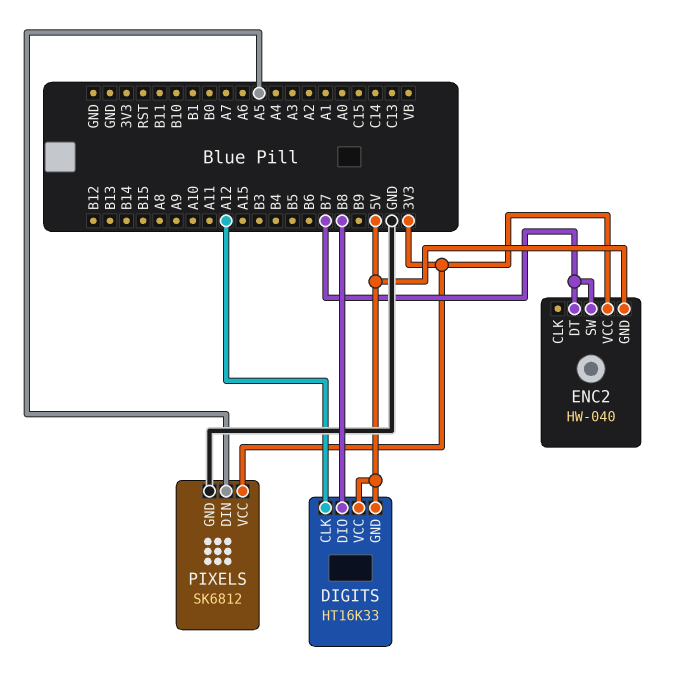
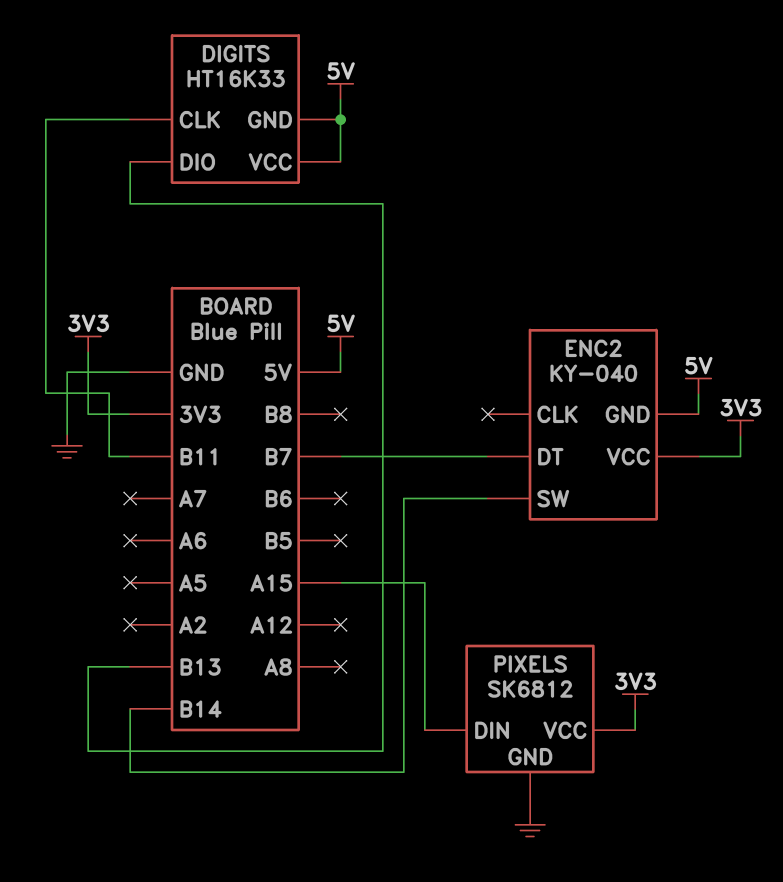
DIGITS pin CLK: A12 -> B11
DIGITS pin DIO: B8 -> B13
ENC2: HW-040 -> KY-040
ENC2 pin SW: B7 -> B14
PIXELS pin DIN: A5 -> A15

